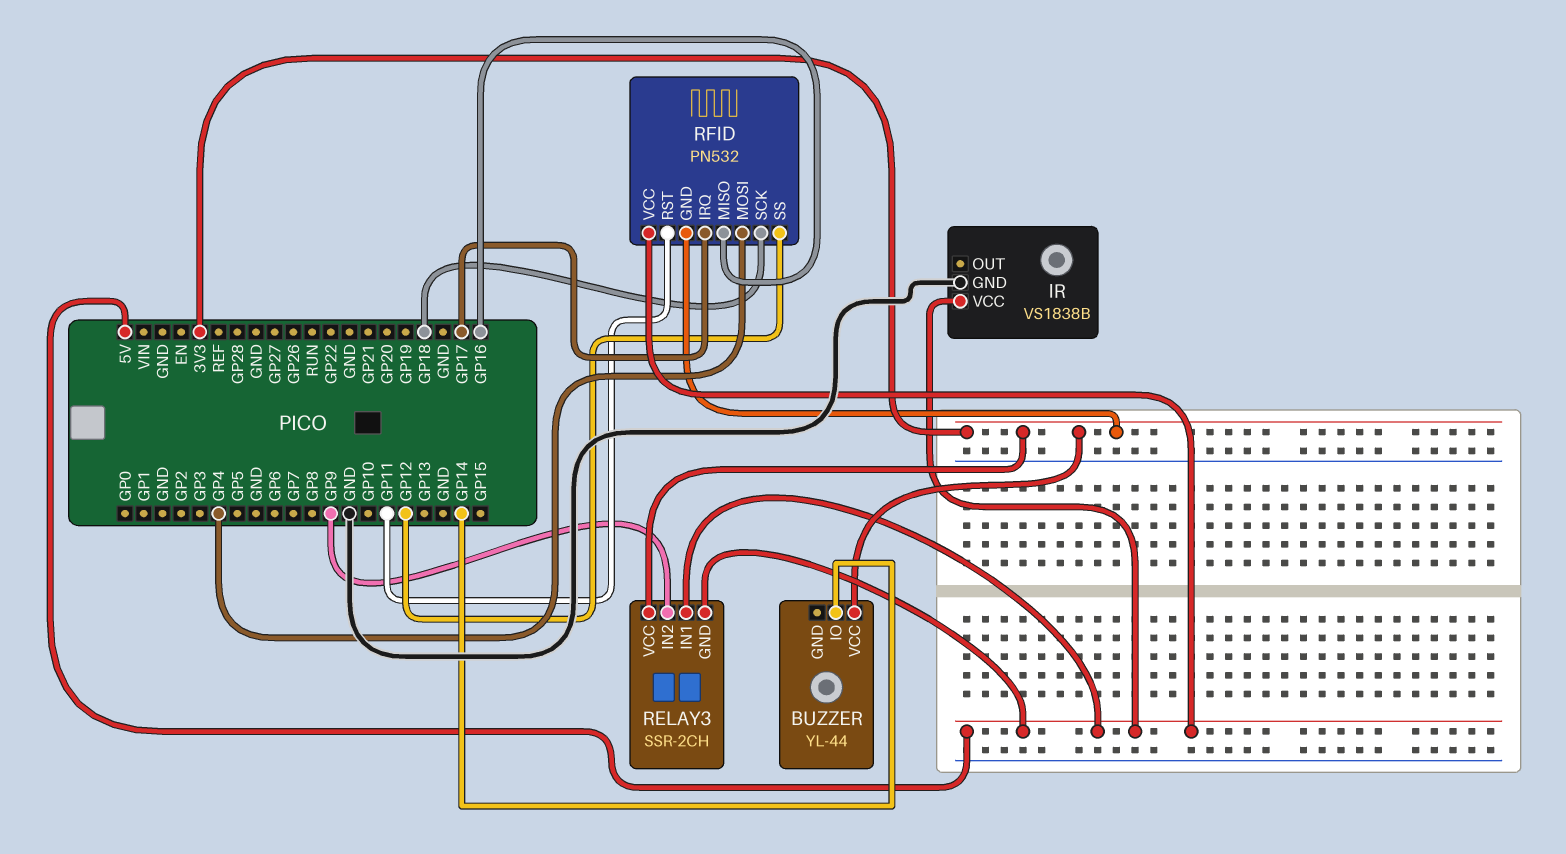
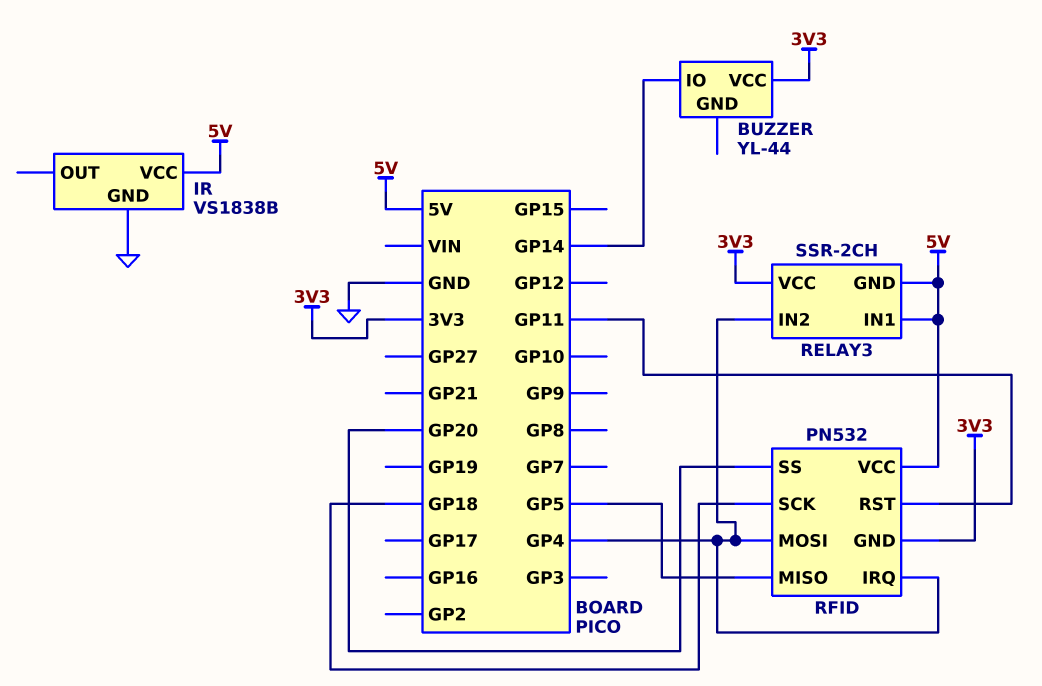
RELAY3 pin IN2: GP9 -> GP4
RFID pin IRQ: GP17 -> GP4
RFID pin MISO: GP16 -> GP5
RFID pin SS: GP12 -> GP20

